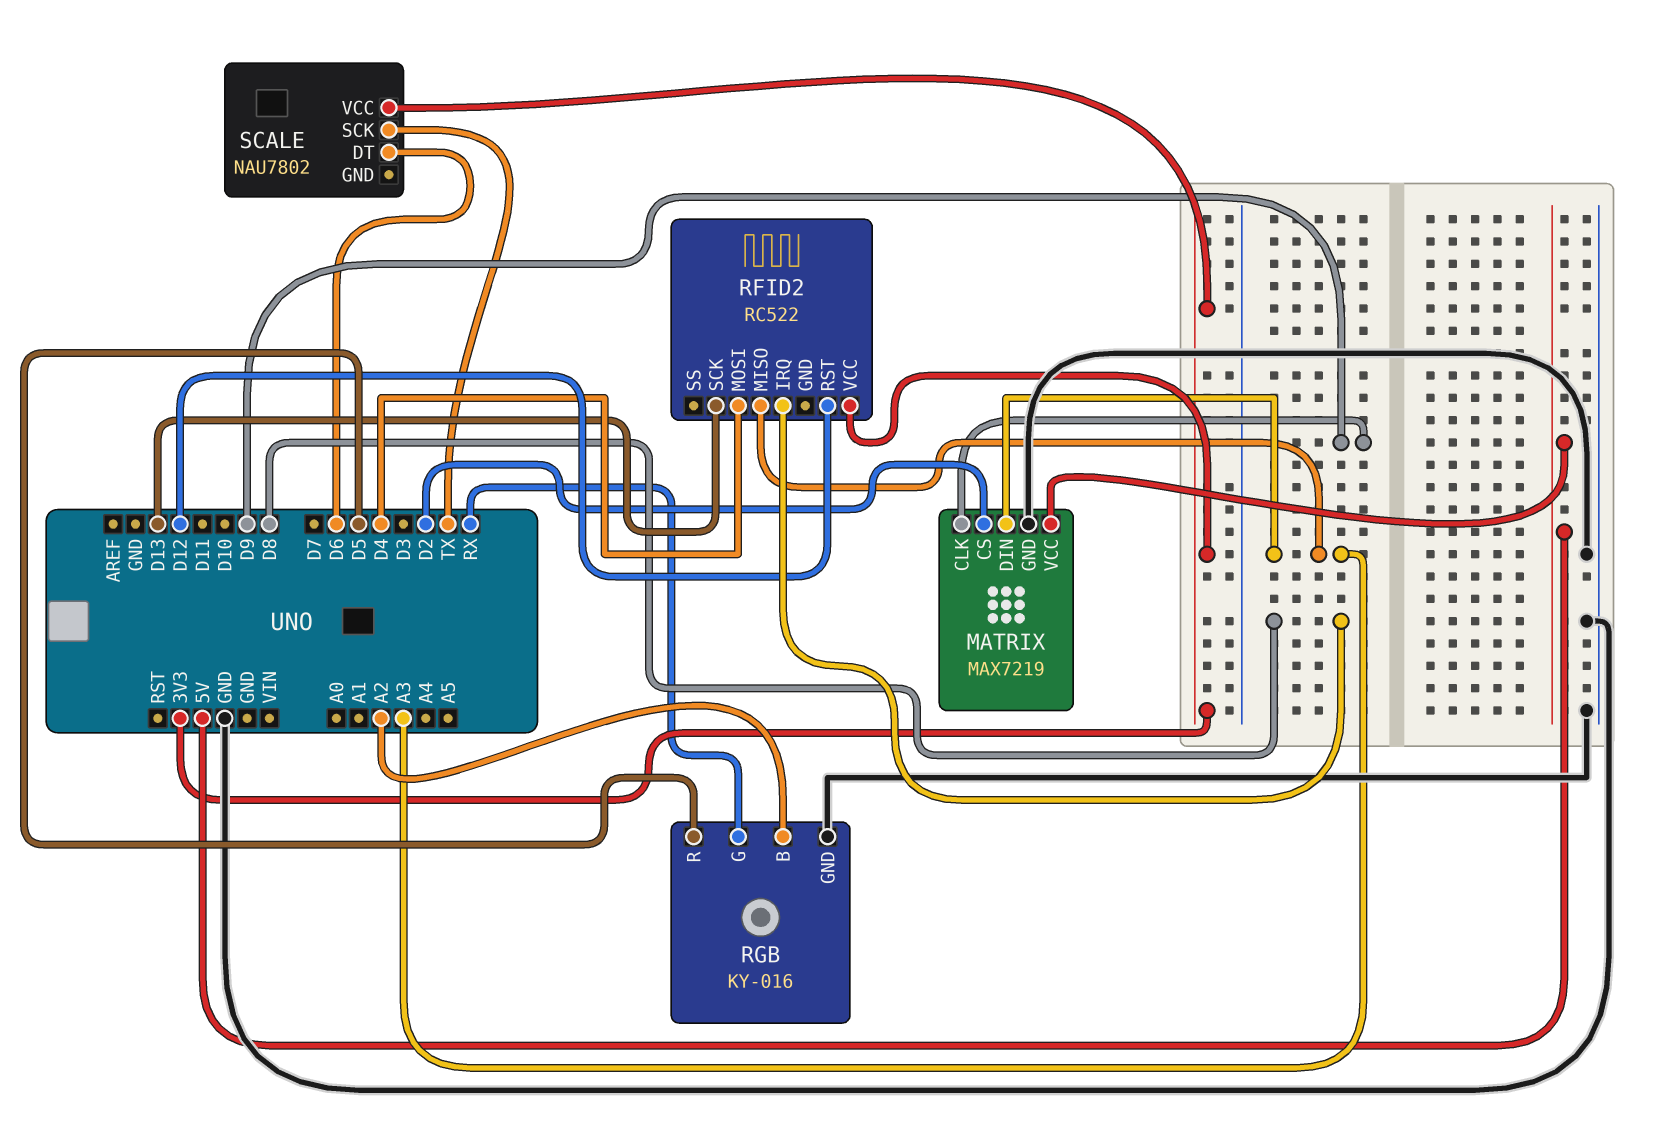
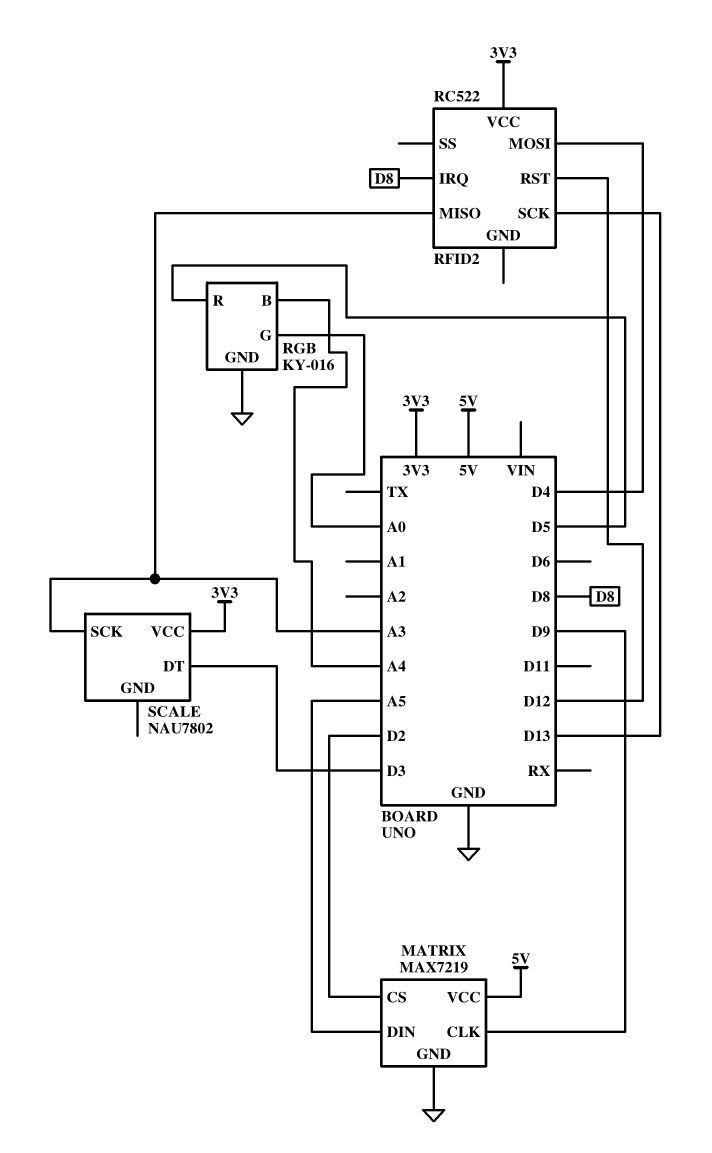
MATRIX pin DIN: A3 -> A5
RGB pin B: A2 -> A4
RGB pin G: RX -> A0
SCALE pin DT: D6 -> D3
SCALE pin SCK: TX -> A3

